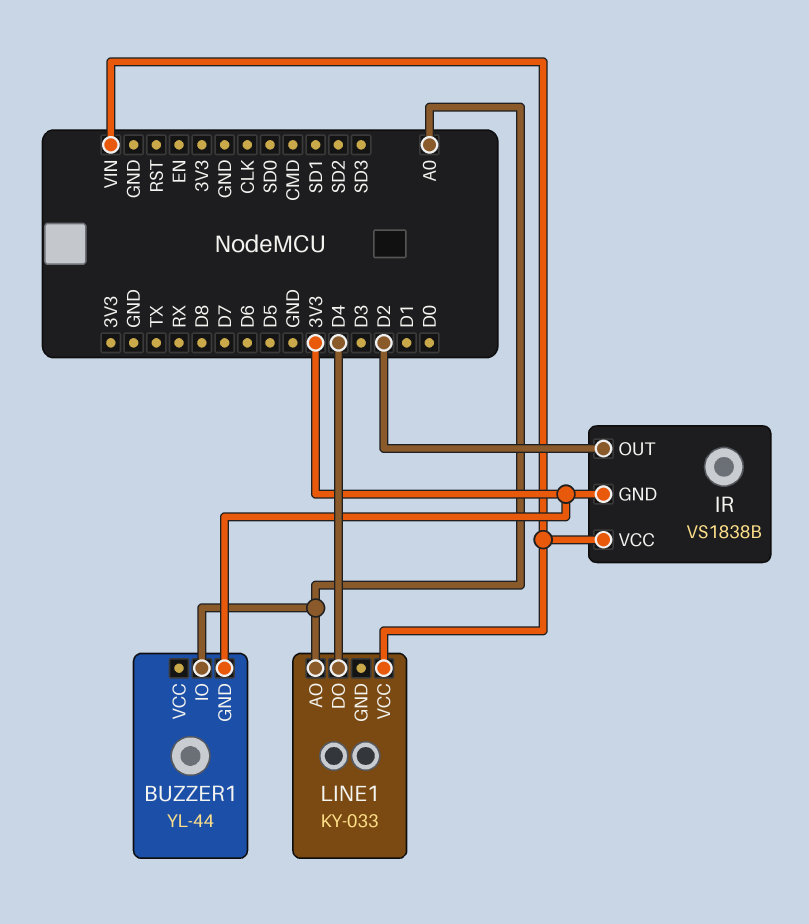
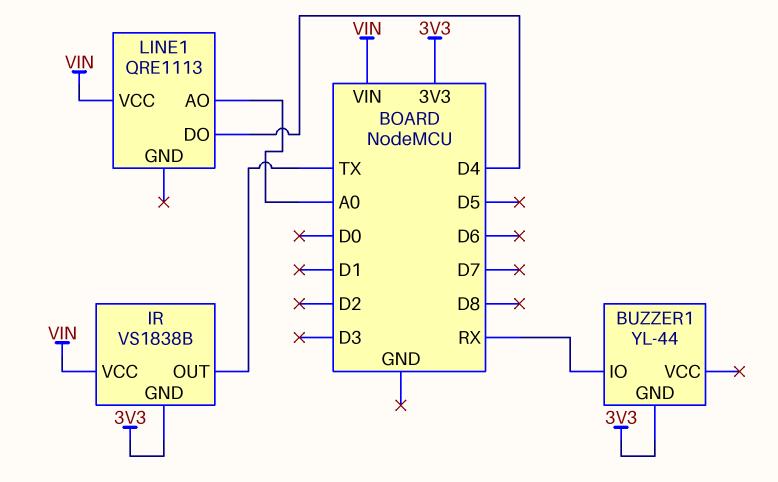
BUZZER1 pin IO: A0 -> RX
IR pin OUT: D2 -> TX
LINE1: KY-033 -> QRE1113

